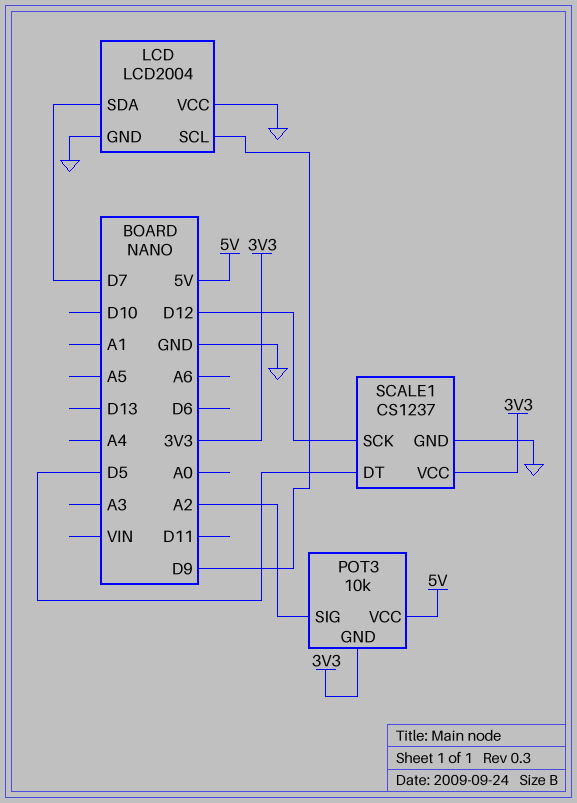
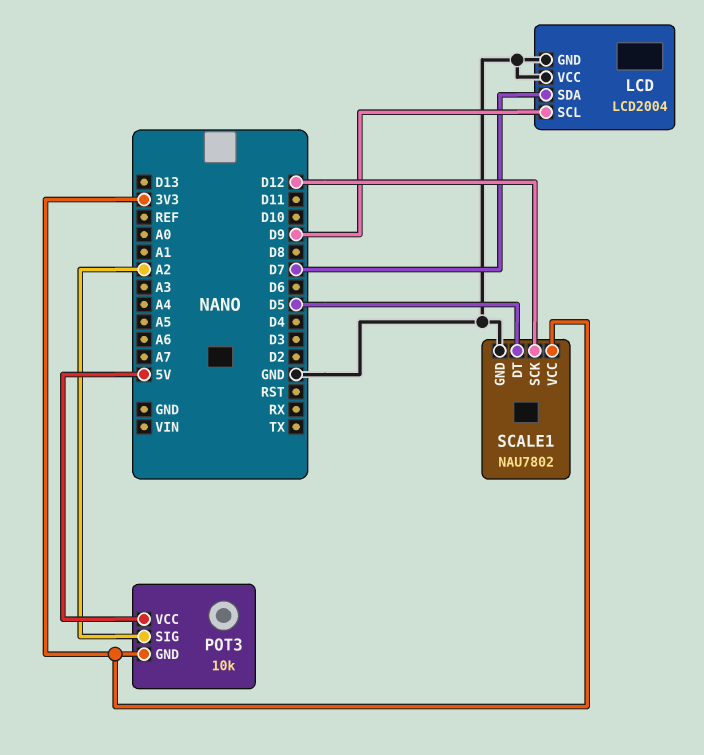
SCALE1: CS1237 -> NAU7802

